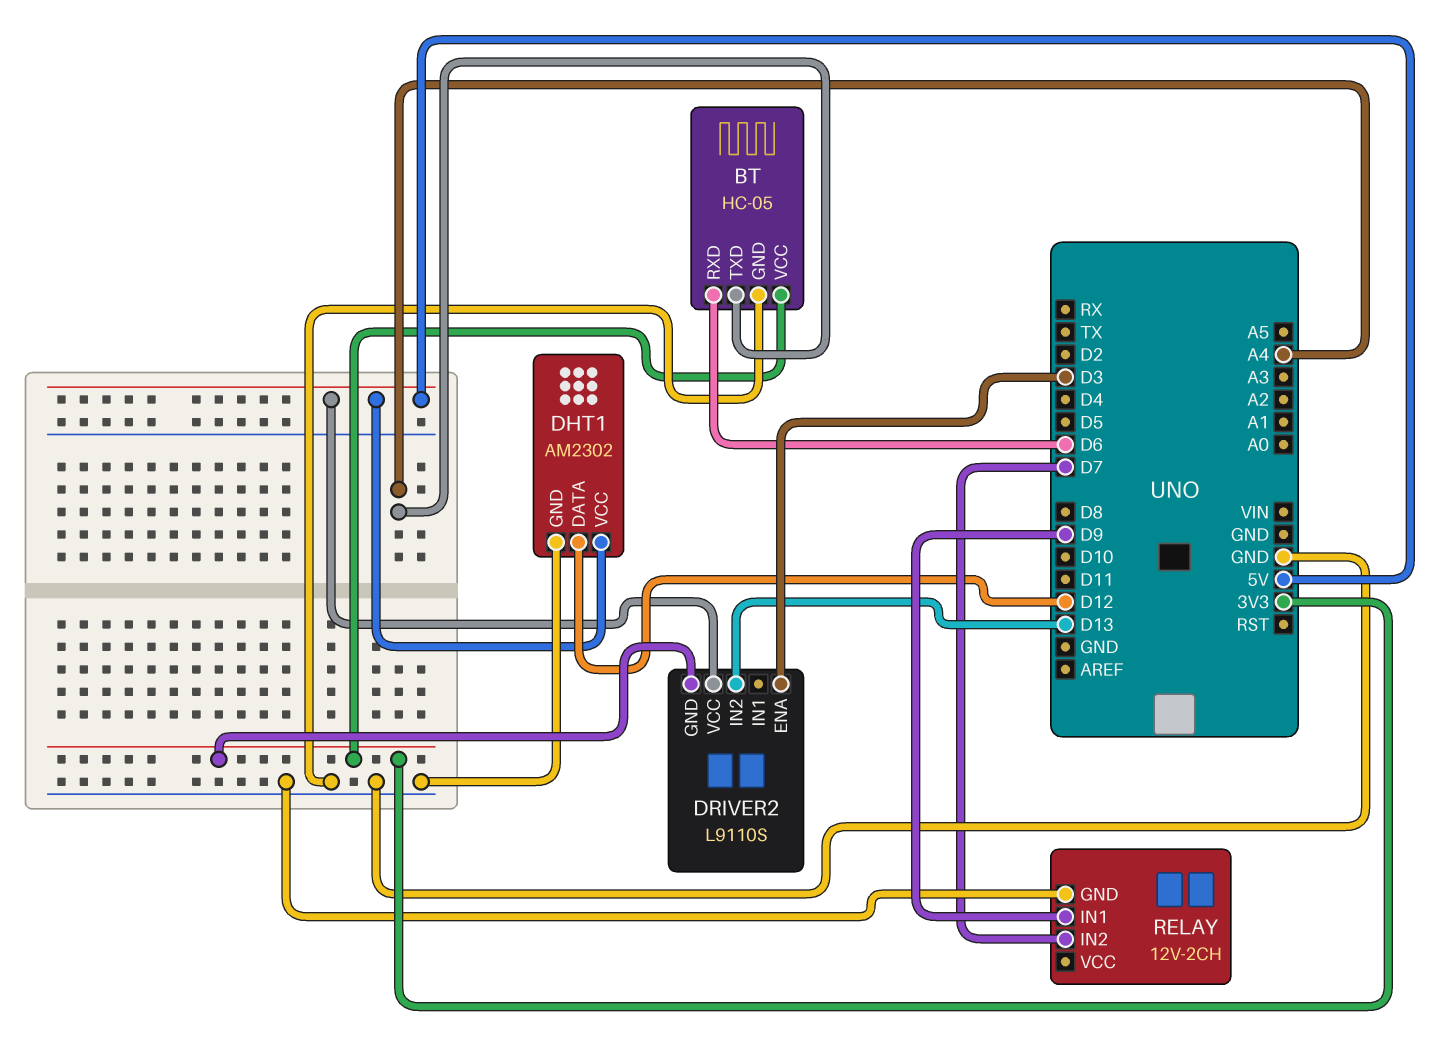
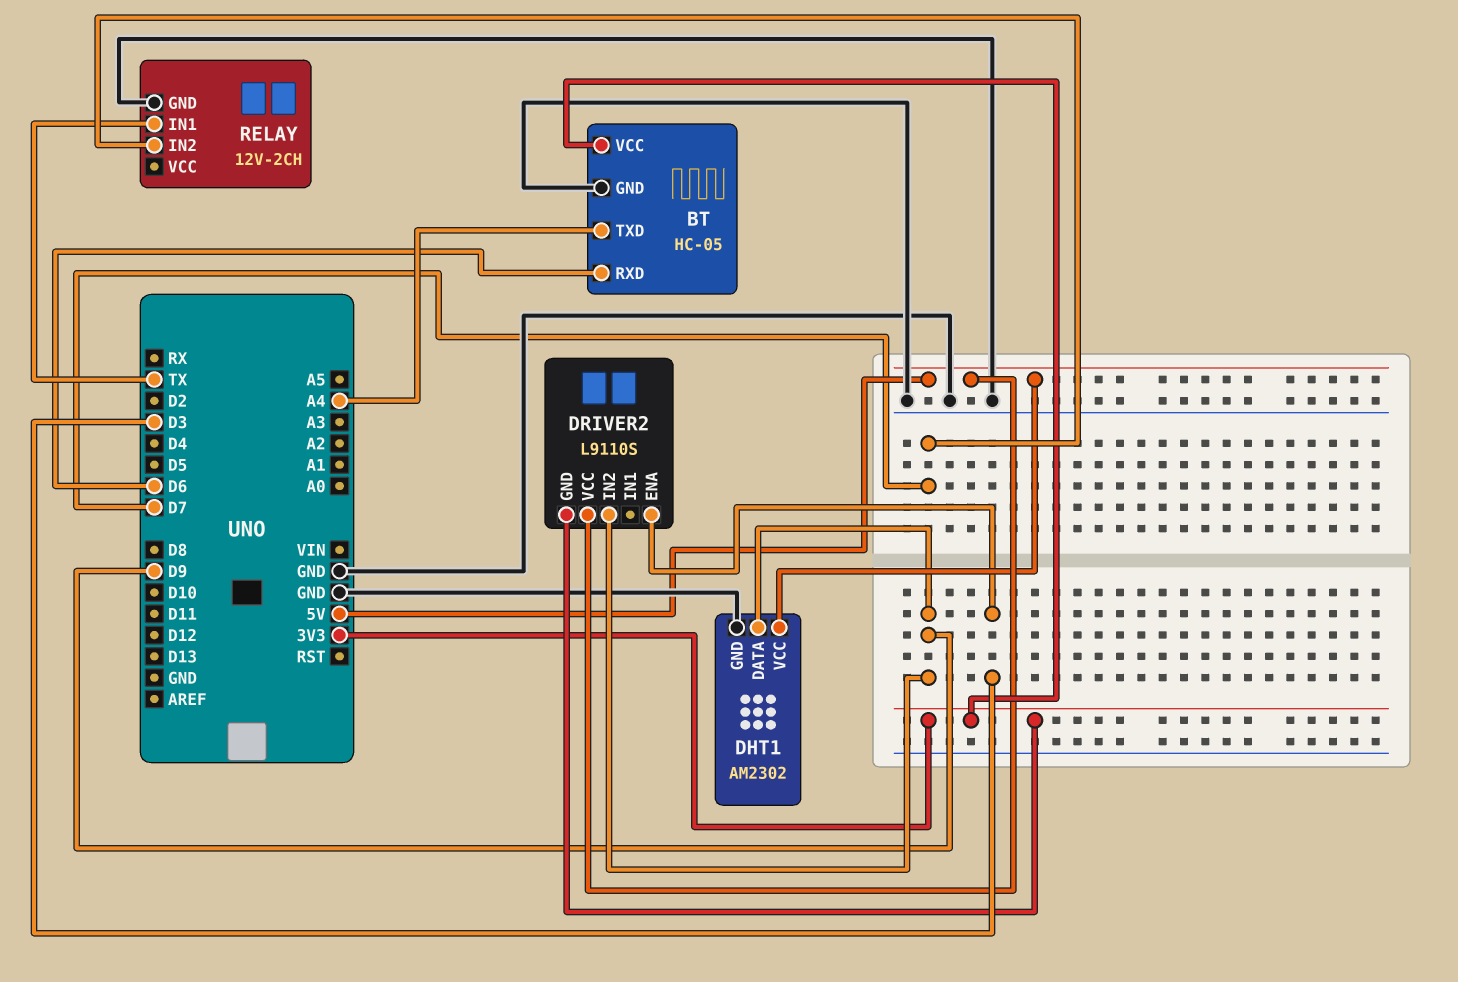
DHT1 pin DATA: D12 -> D9
DRIVER2 pin IN2: D13 -> D9
RELAY pin IN1: D9 -> TX

